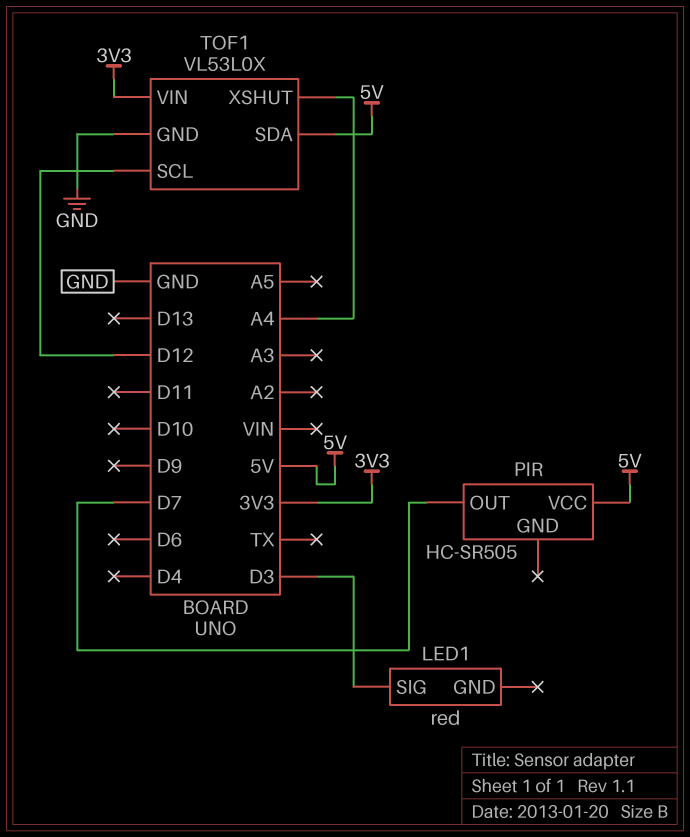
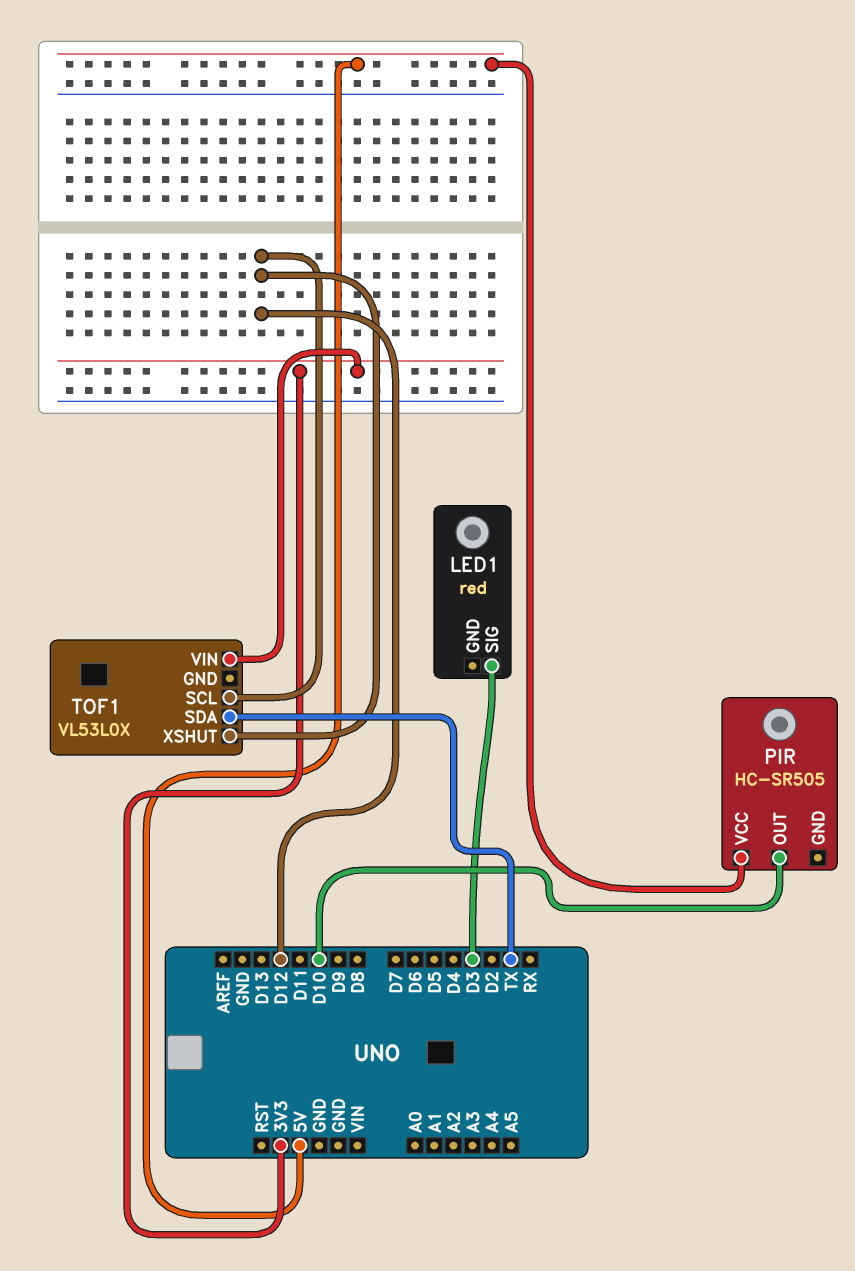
PIR pin OUT: D7 -> D10
TOF1 pin GND: GND -> none
TOF1 pin SDA: 5V -> TX
TOF1 pin XSHUT: A4 -> D12

